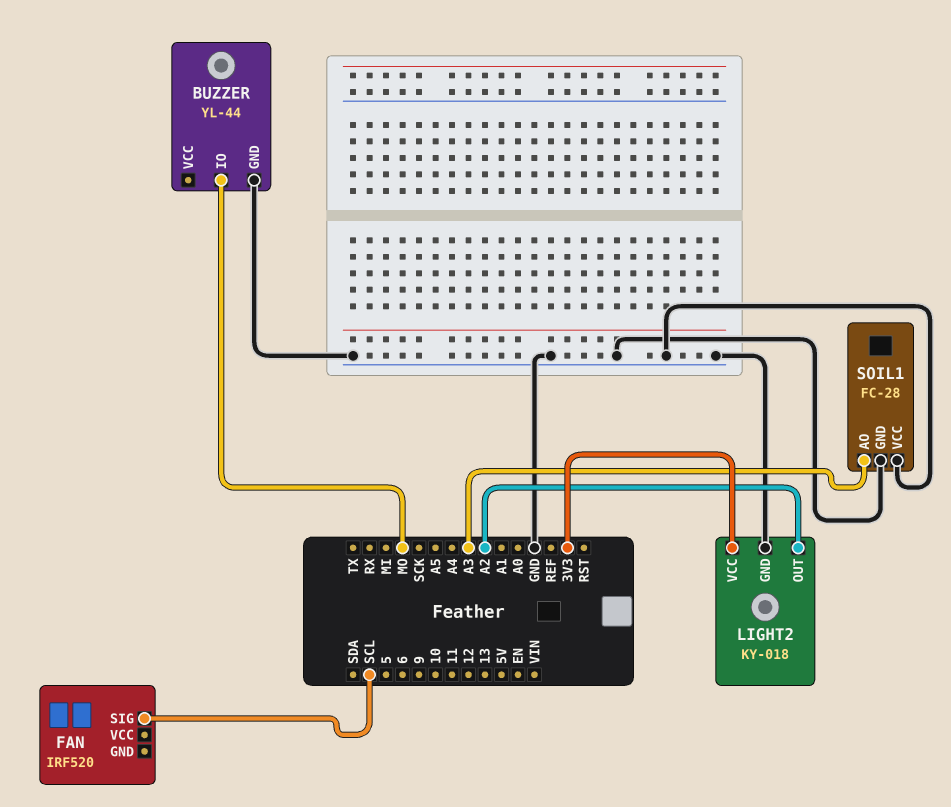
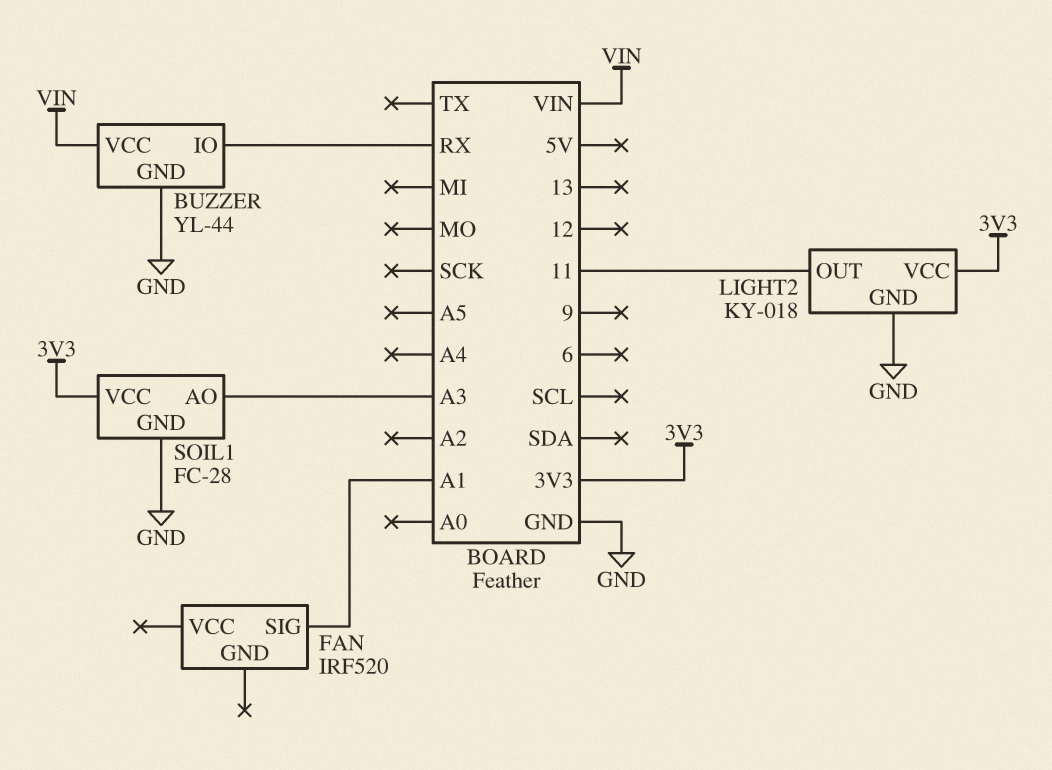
BUZZER pin IO: MO -> RX
BUZZER pin VCC: none -> VIN
FAN pin SIG: SCL -> A1
LIGHT2 pin OUT: A2 -> 11
SOIL1 pin VCC: GND -> 3V3

